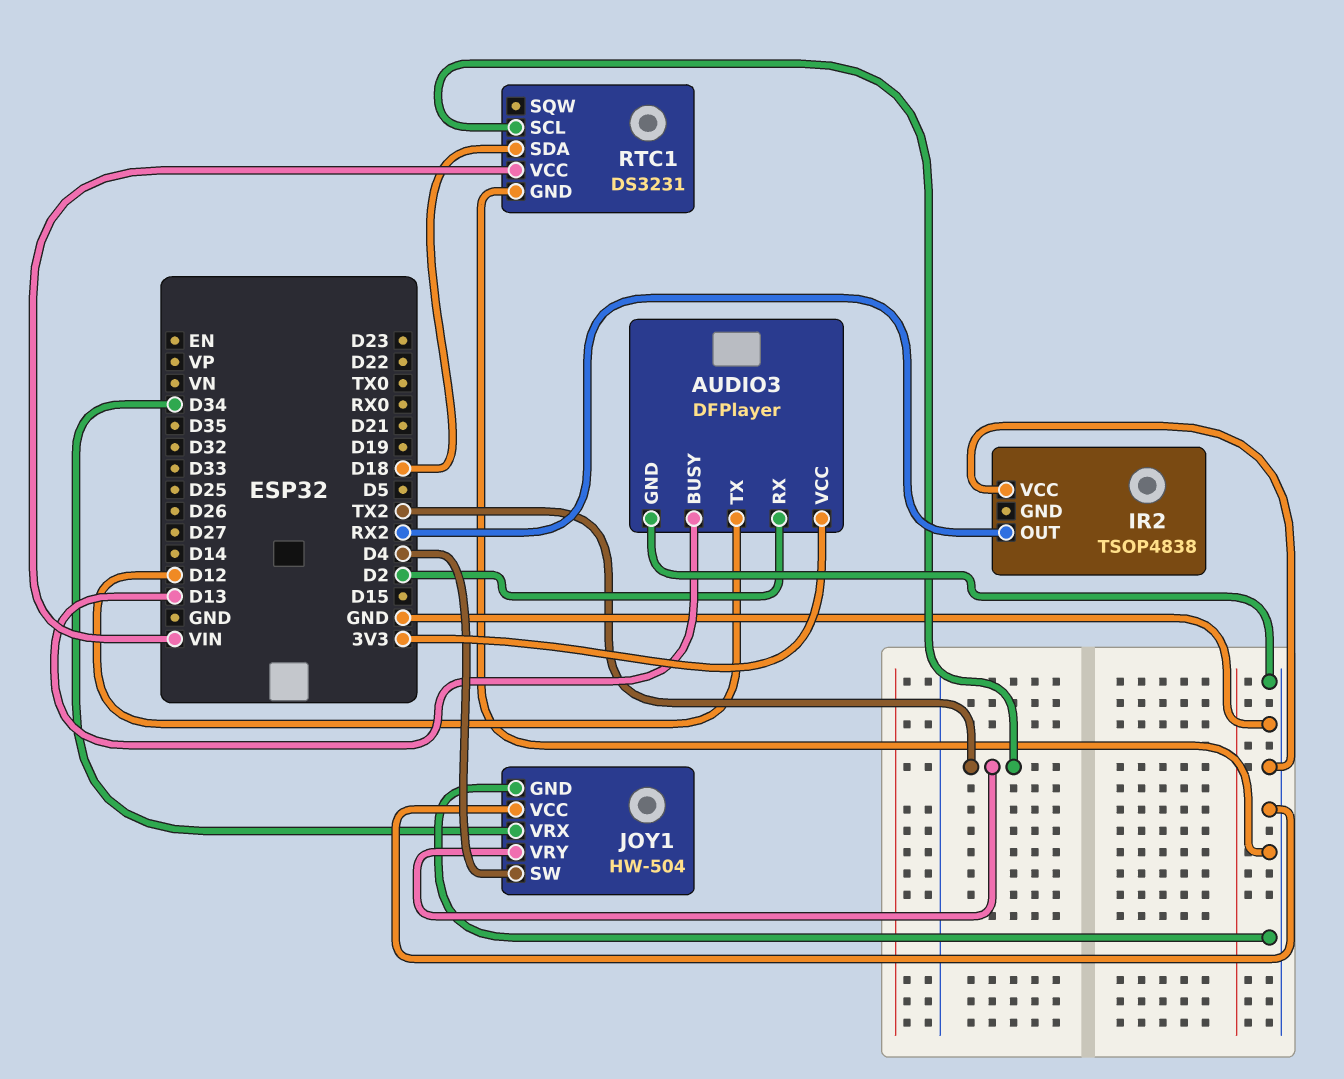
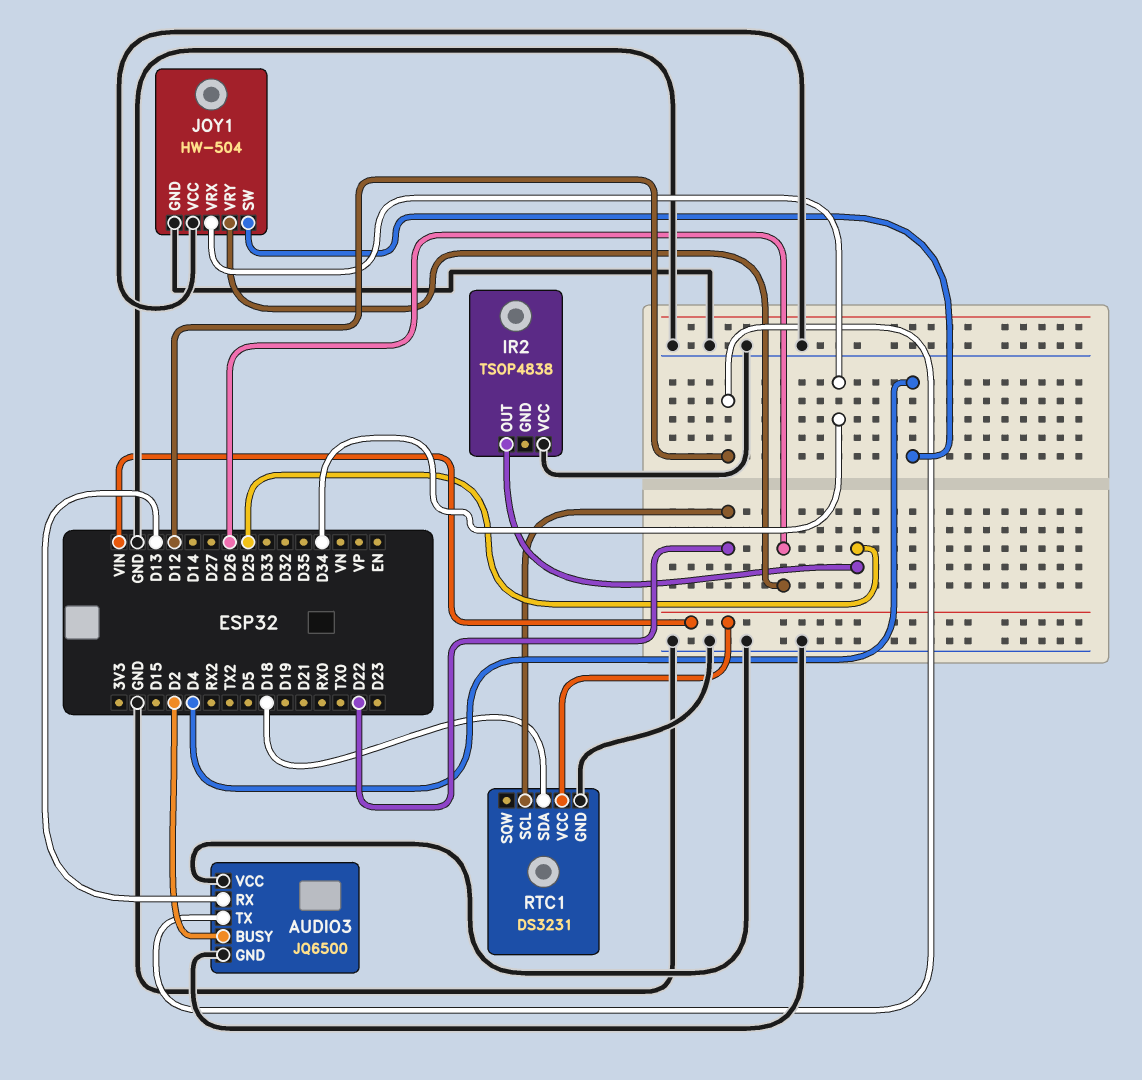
AUDIO3: DFPlayer -> JQ6500
AUDIO3 pin BUSY: D13 -> D2
AUDIO3 pin RX: D2 -> D13
AUDIO3 pin VCC: 3V3 -> GND
IR2 pin OUT: RX2 -> D25
JOY1 pin VRY: TX2 -> D26
RTC1 pin SCL: TX2 -> D22

